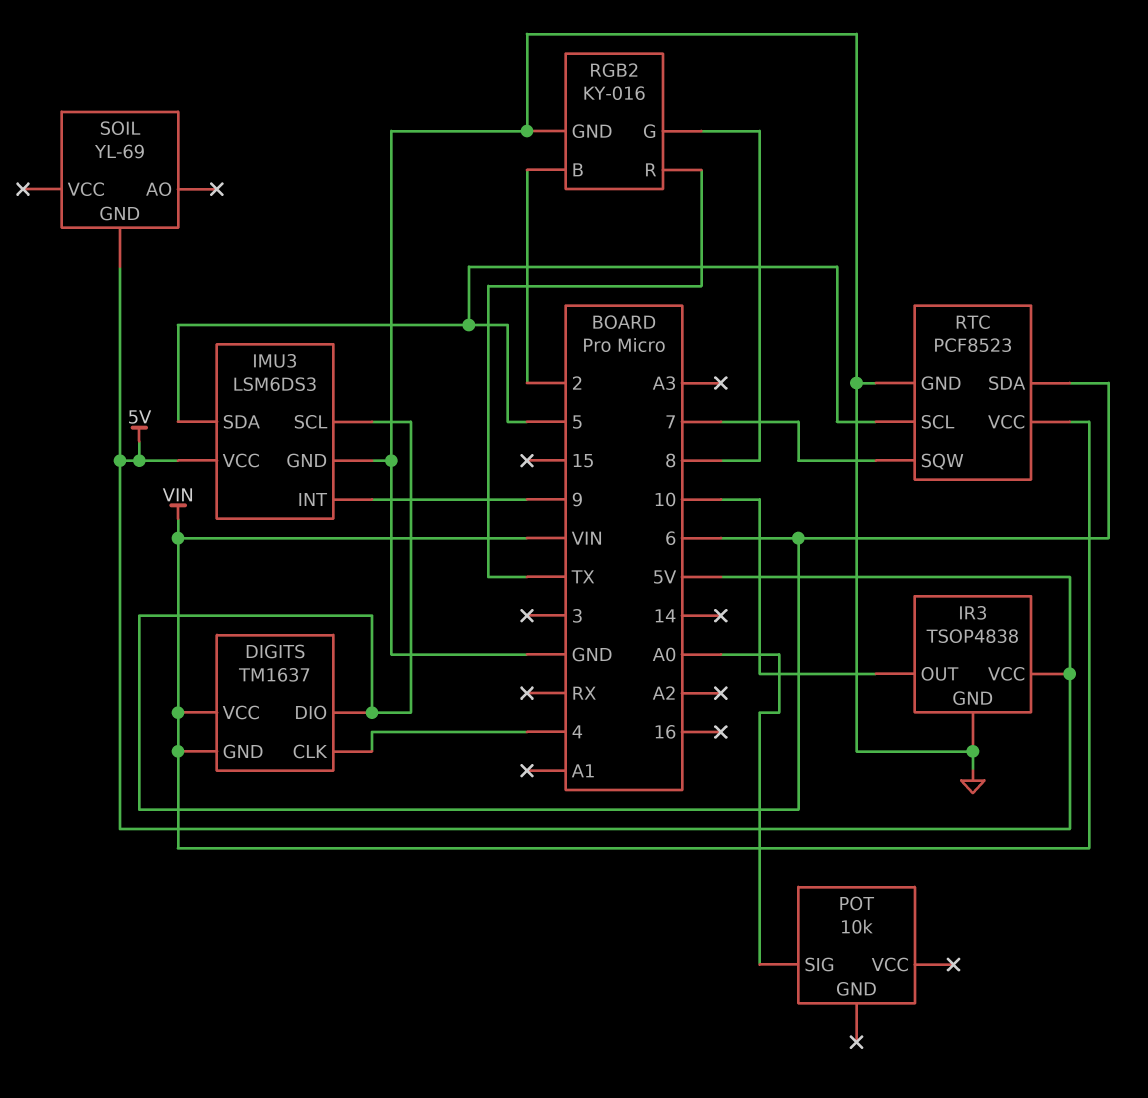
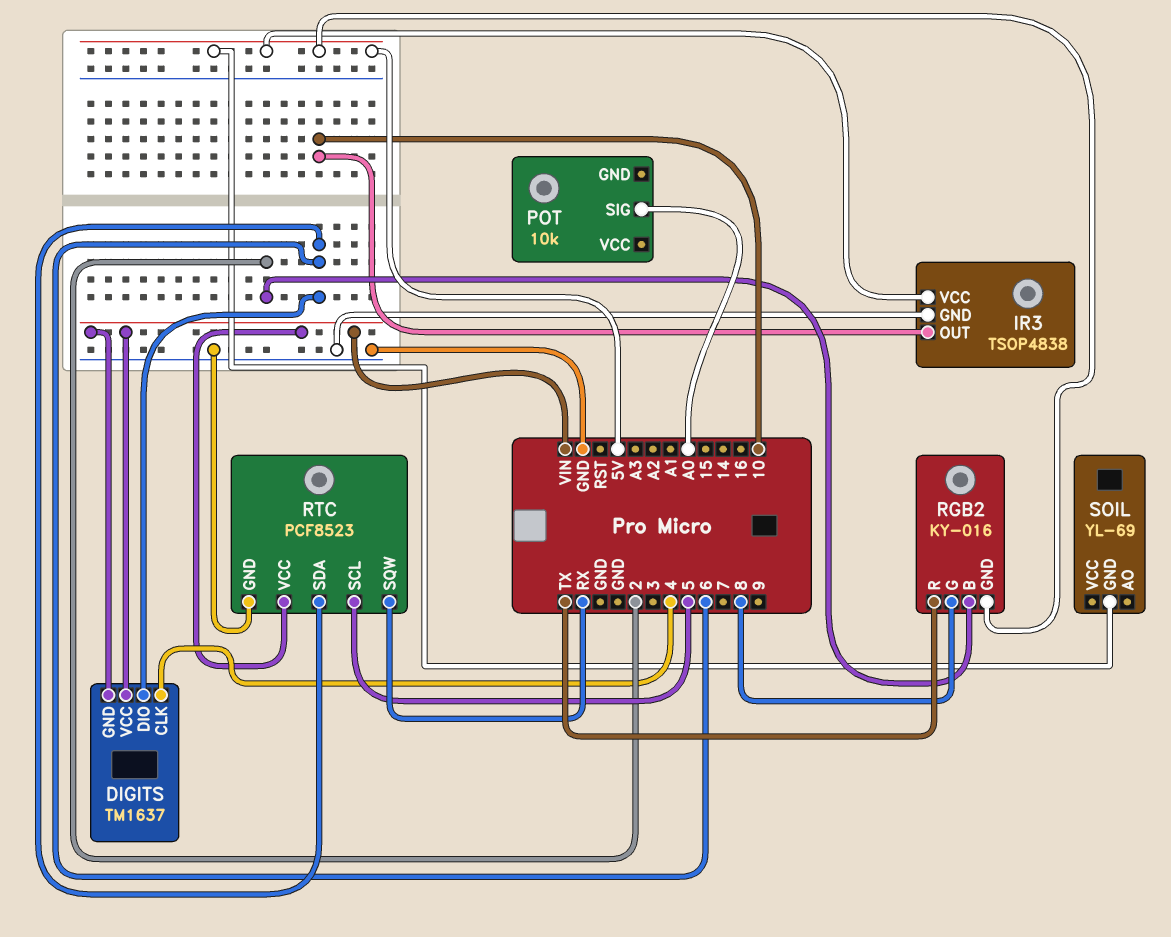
IMU3: LSM6DS3 -> none
IMU3 pin GND: GND -> none
IMU3 pin INT: 9 -> none
IMU3 pin SCL: 6 -> none
IMU3 pin SDA: 5 -> none
IMU3 pin VCC: 5V -> none
RGB2 pin GND: GND -> 5V
RTC pin SQW: 7 -> RX

